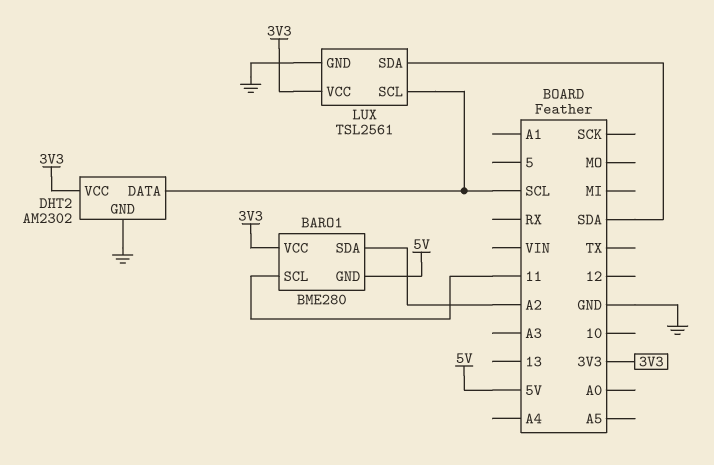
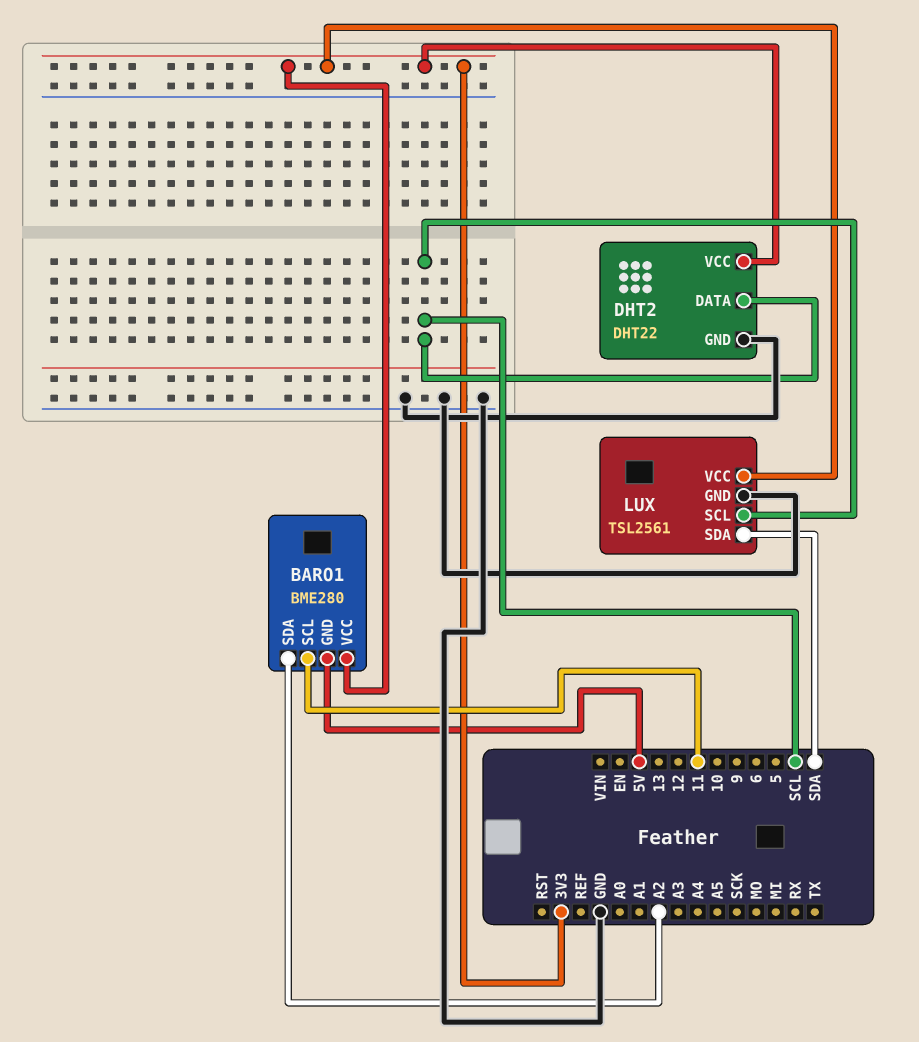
DHT2: AM2302 -> DHT22

